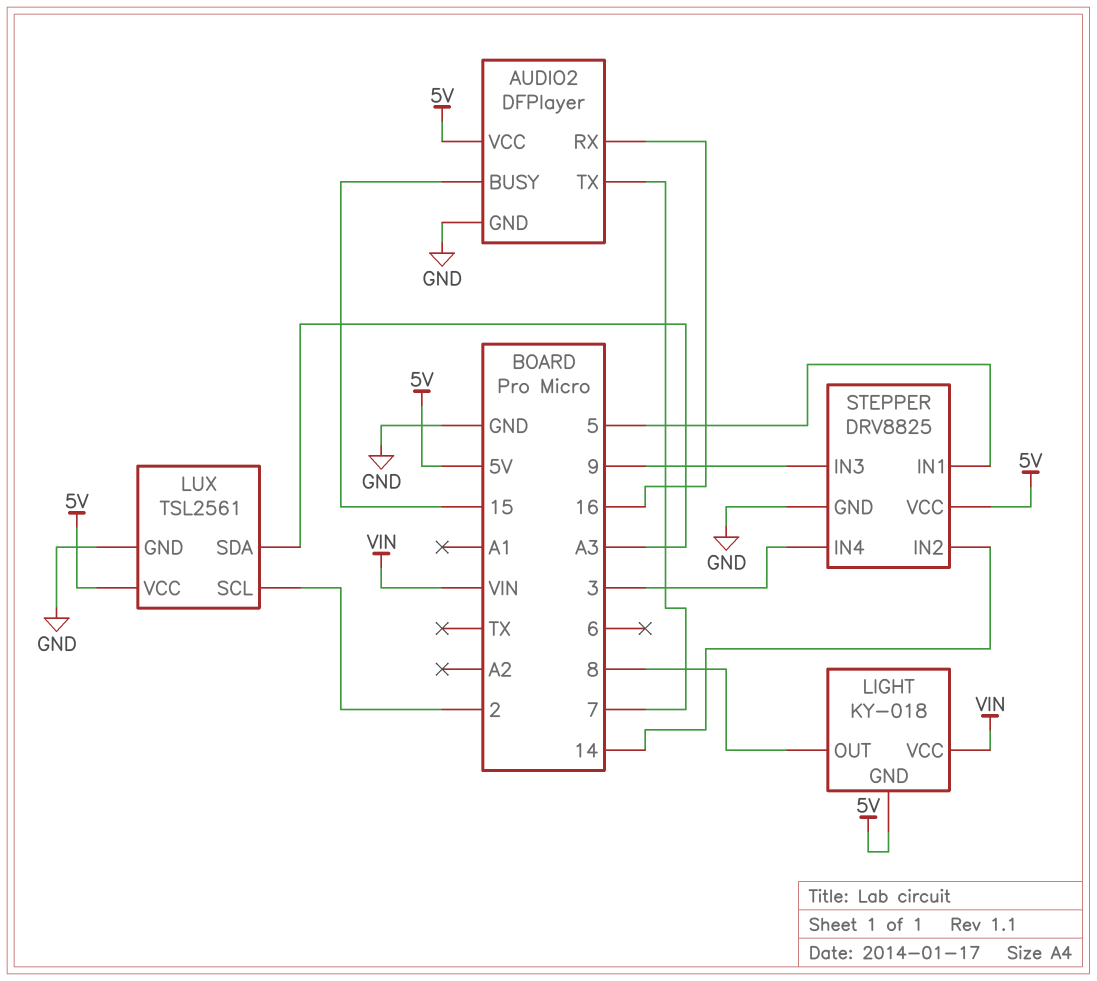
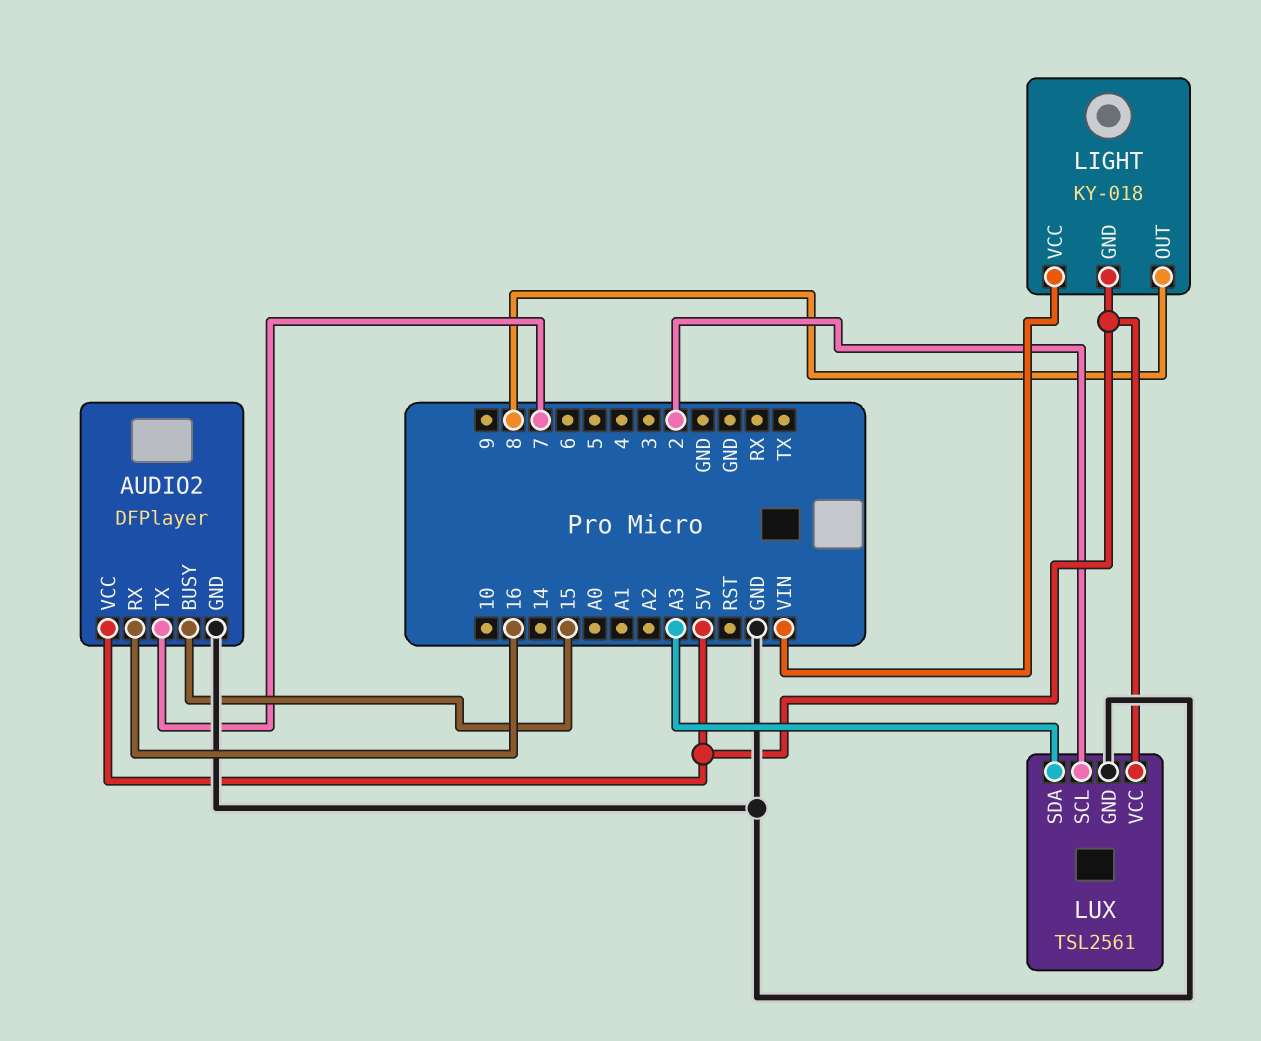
STEPPER: DRV8825 -> none
STEPPER pin GND: GND -> none
STEPPER pin IN1: 5 -> none
STEPPER pin IN2: 14 -> none
STEPPER pin IN3: 9 -> none
STEPPER pin IN4: 3 -> none
STEPPER pin VCC: 5V -> none

